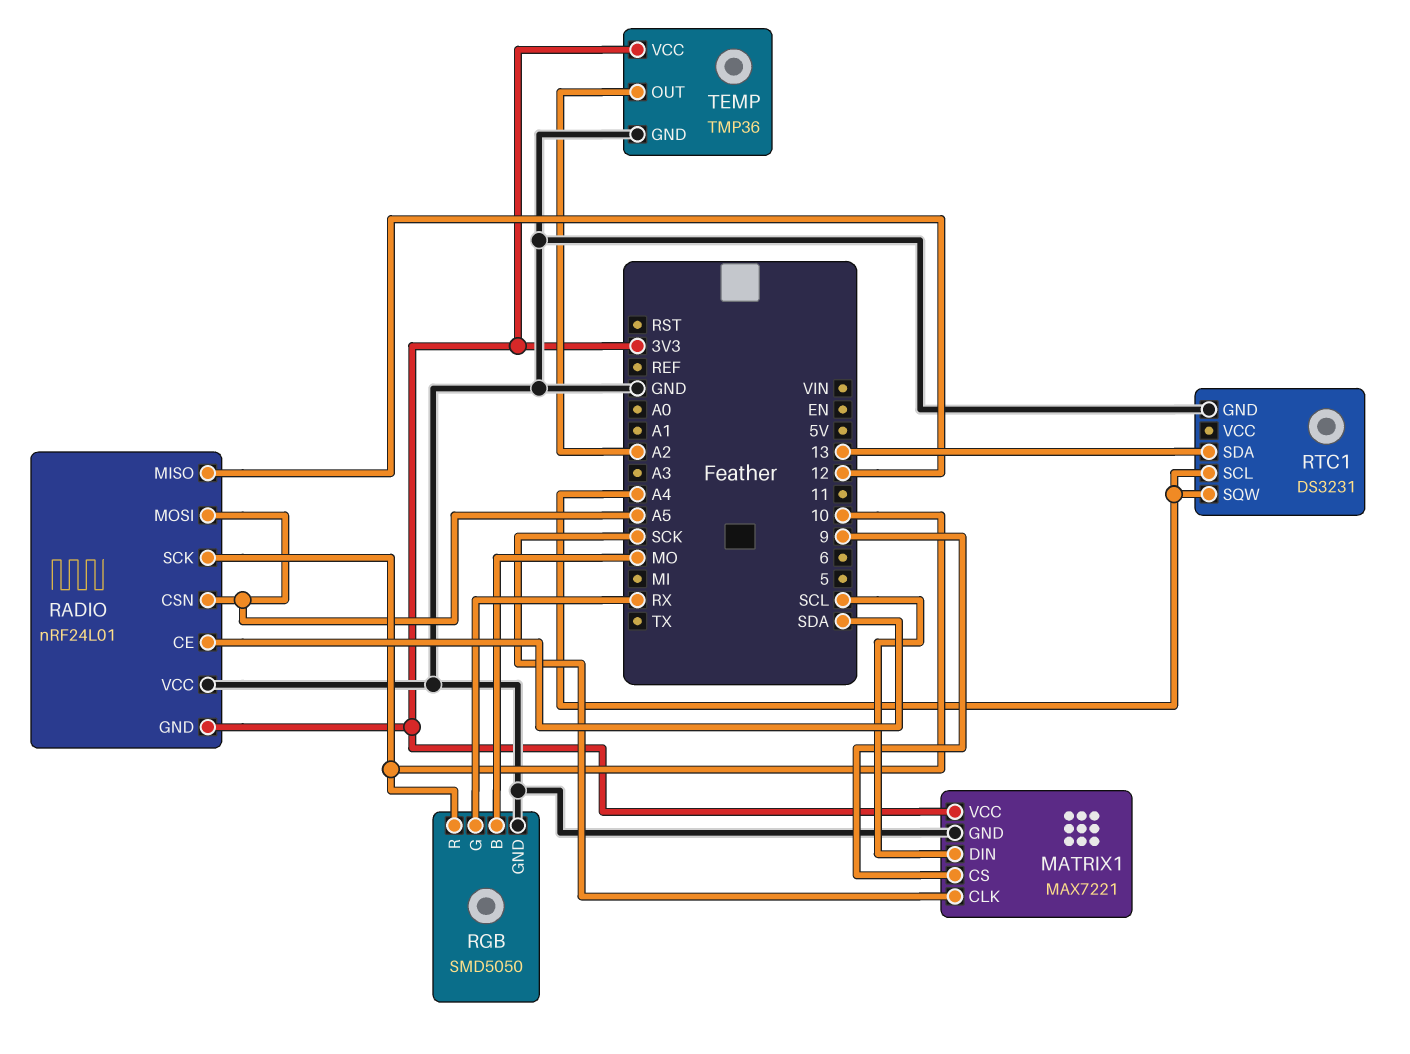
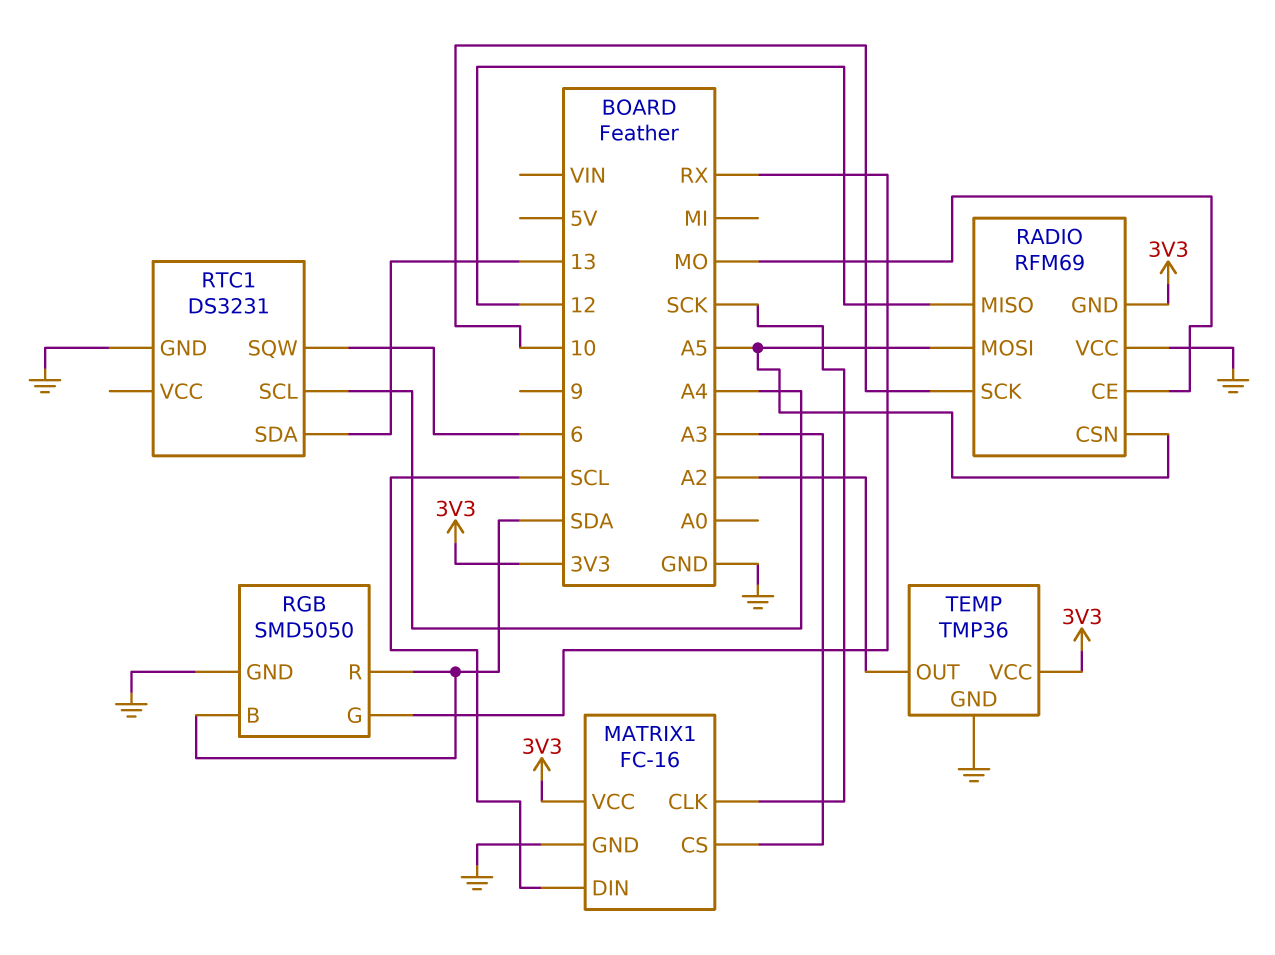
MATRIX1: MAX7221 -> FC-16
MATRIX1 pin CS: 9 -> A3
RADIO: nRF24L01 -> RFM69
RADIO pin CE: SDA -> MO
RGB pin B: MO -> SDA
RGB pin R: 10 -> SDA
RTC1 pin SQW: A4 -> 6

